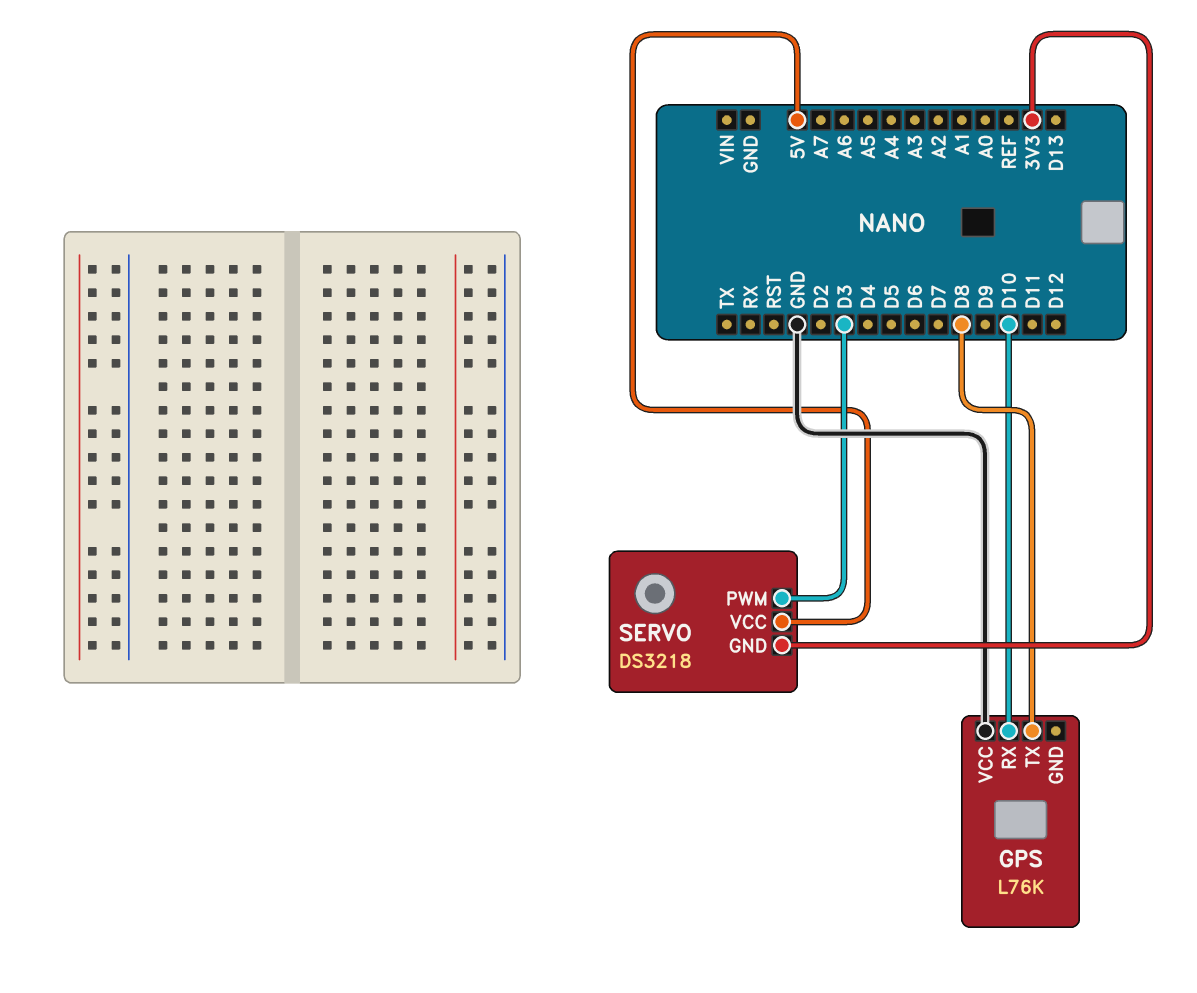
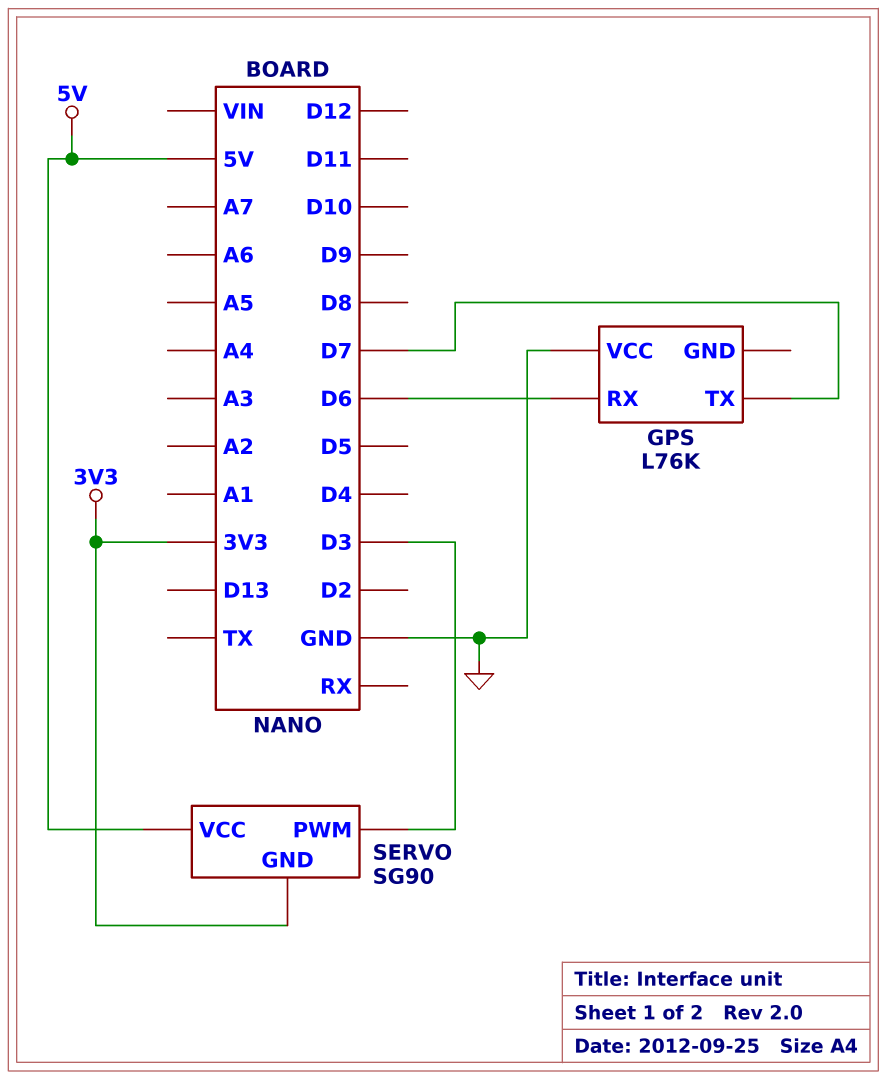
GPS pin RX: D10 -> D6
GPS pin TX: D8 -> D7
SERVO: DS3218 -> SG90

